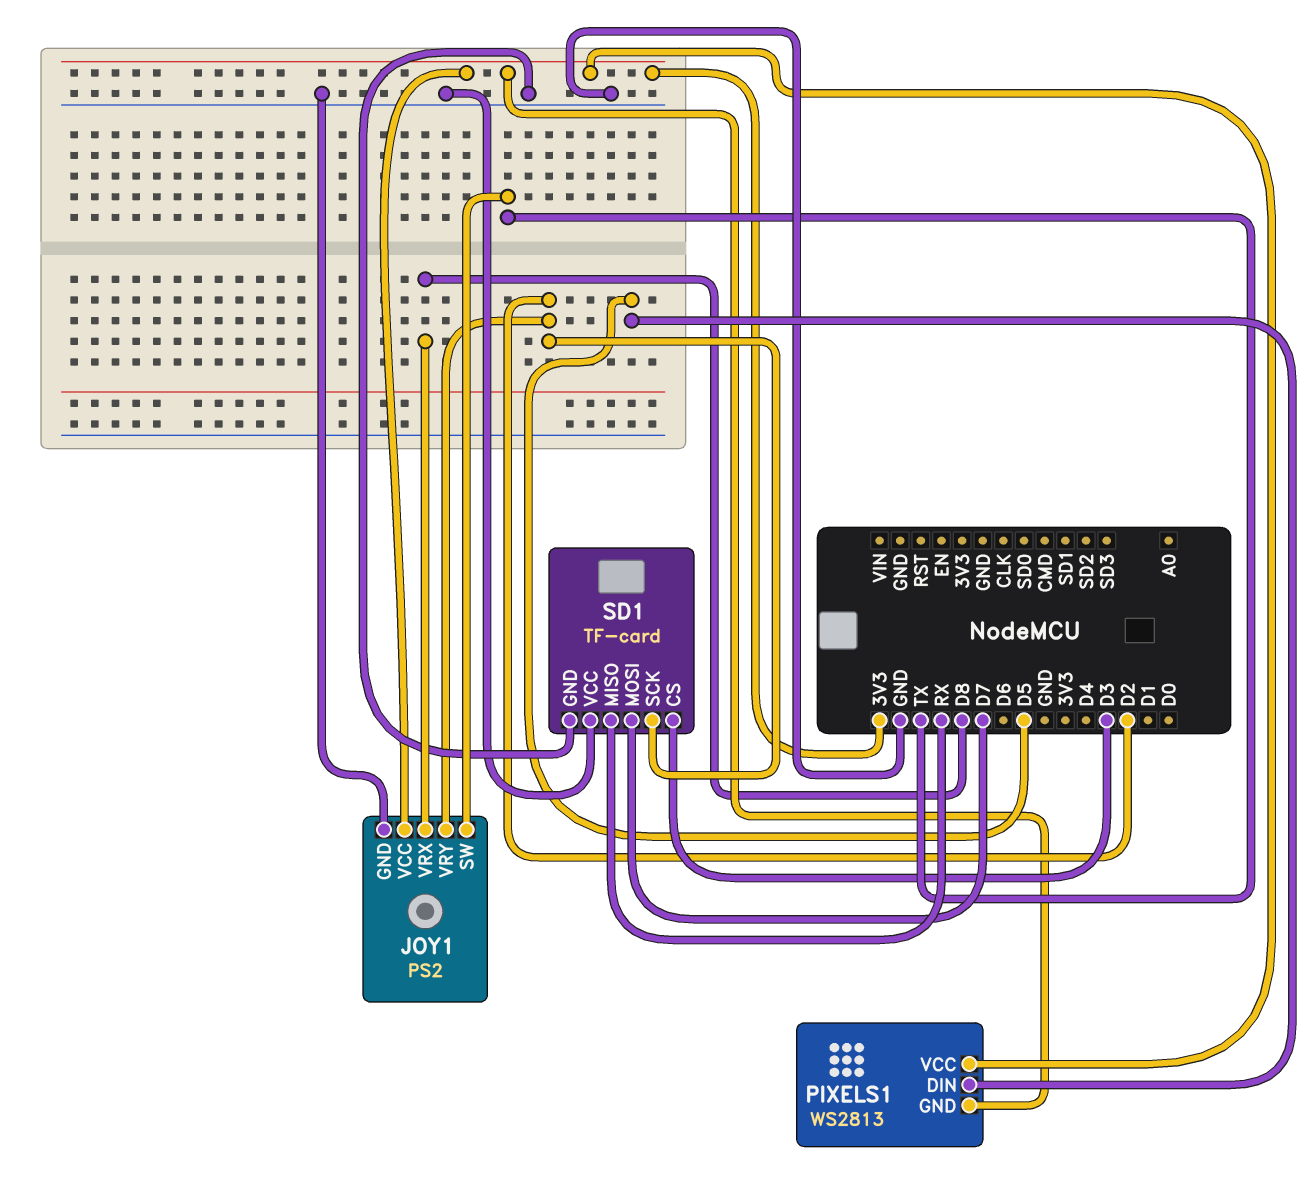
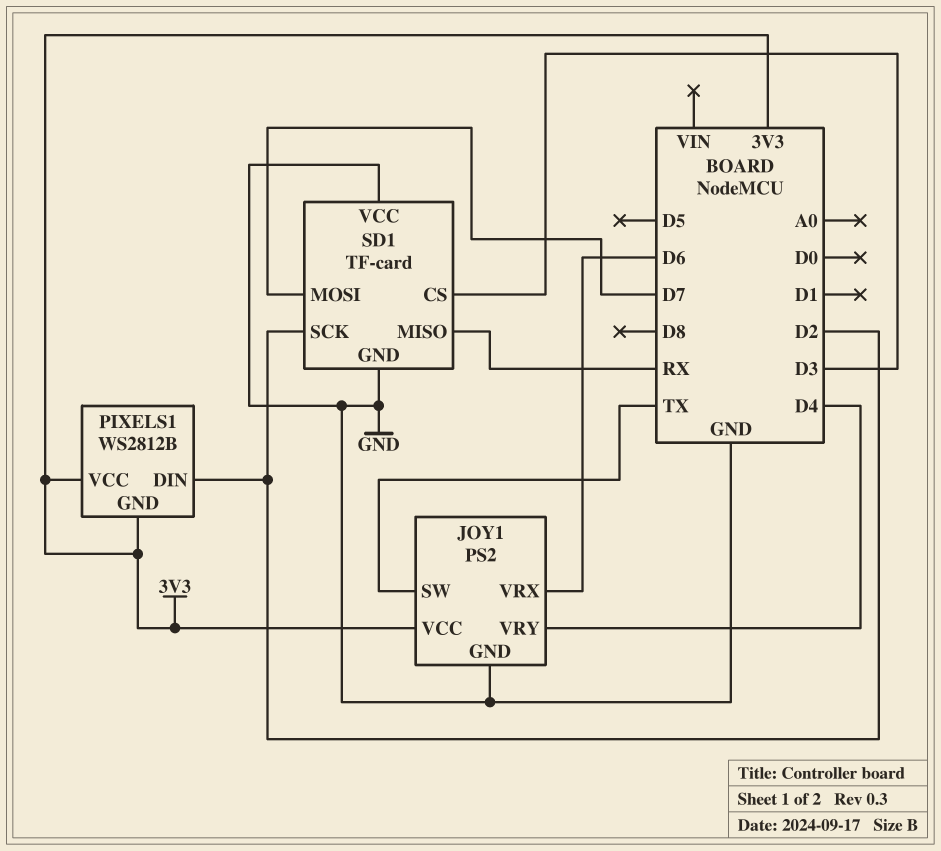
JOY1 pin VRX: D8 -> D6
JOY1 pin VRY: D2 -> D4
PIXELS1: WS2813 -> WS2812B
PIXELS1 pin DIN: D5 -> D2

